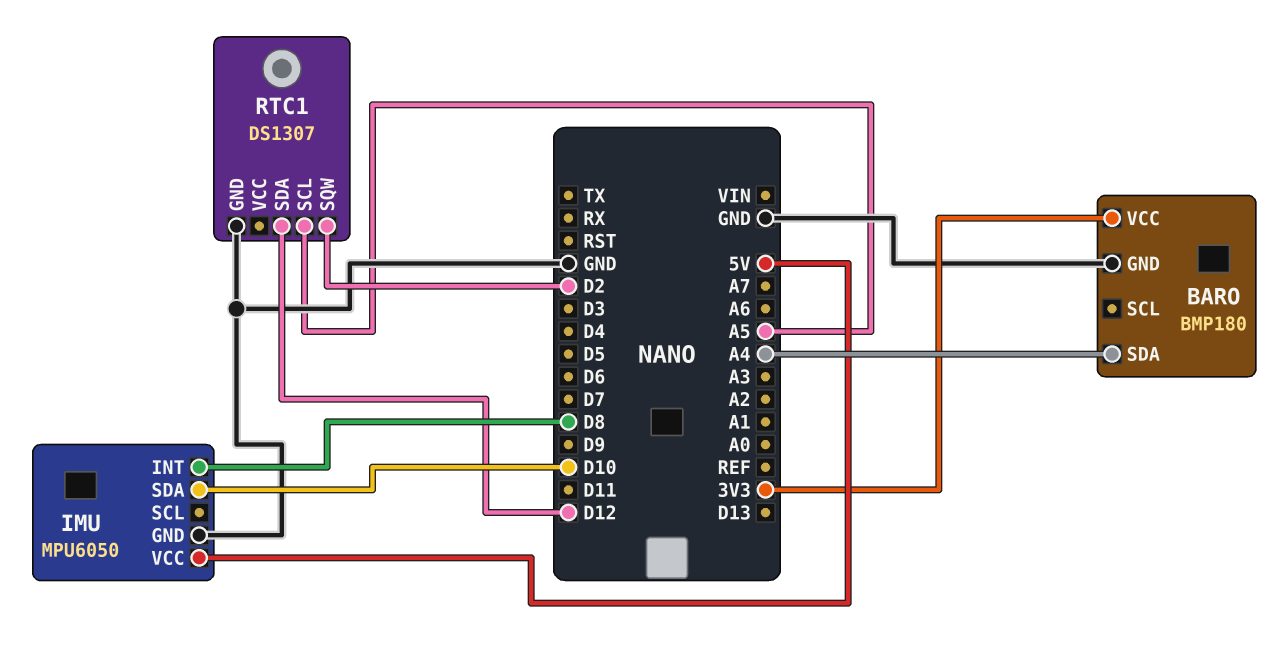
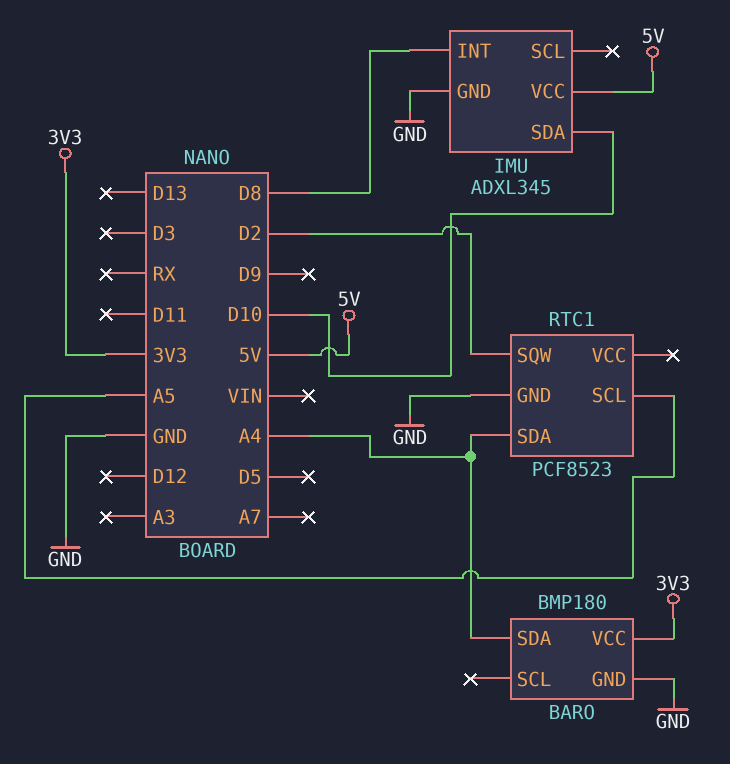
IMU: MPU6050 -> ADXL345
RTC1: DS1307 -> PCF8523
RTC1 pin SDA: D12 -> A4

